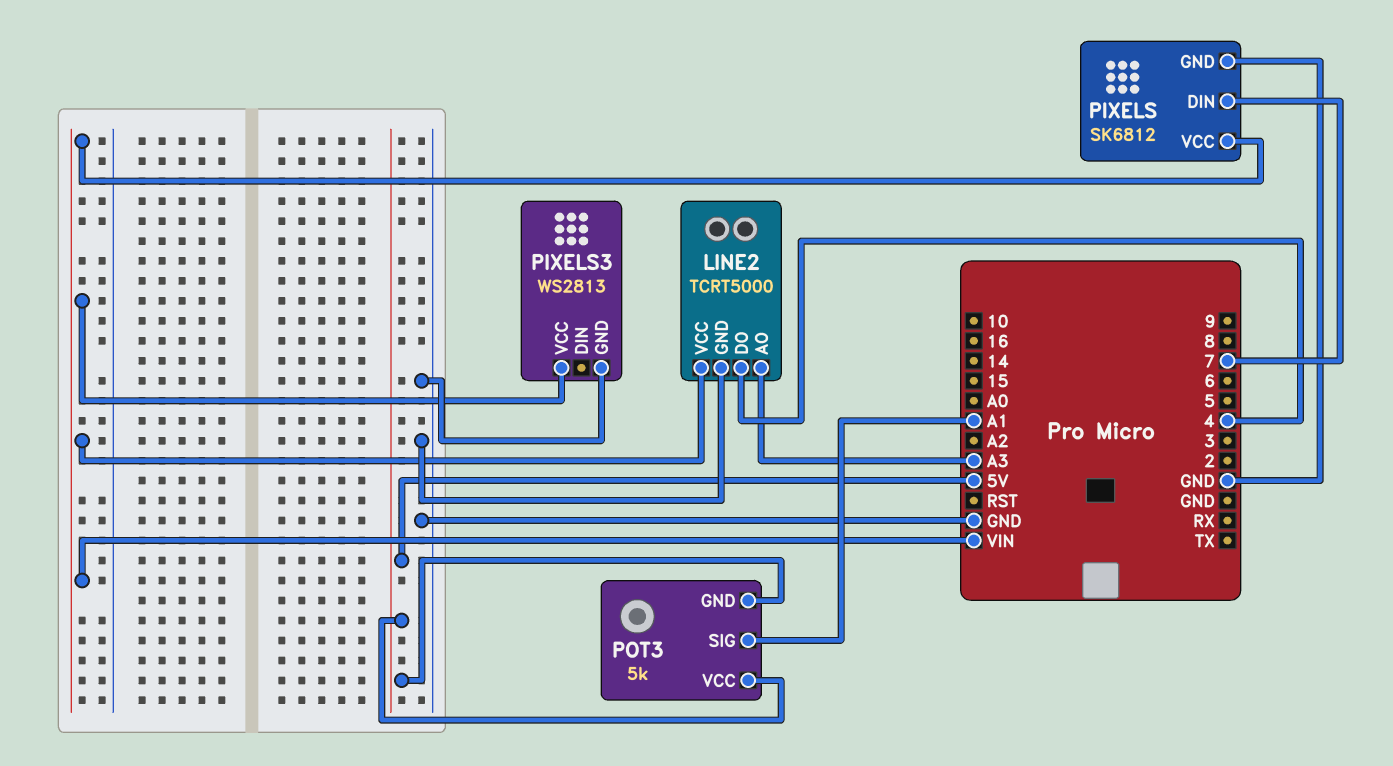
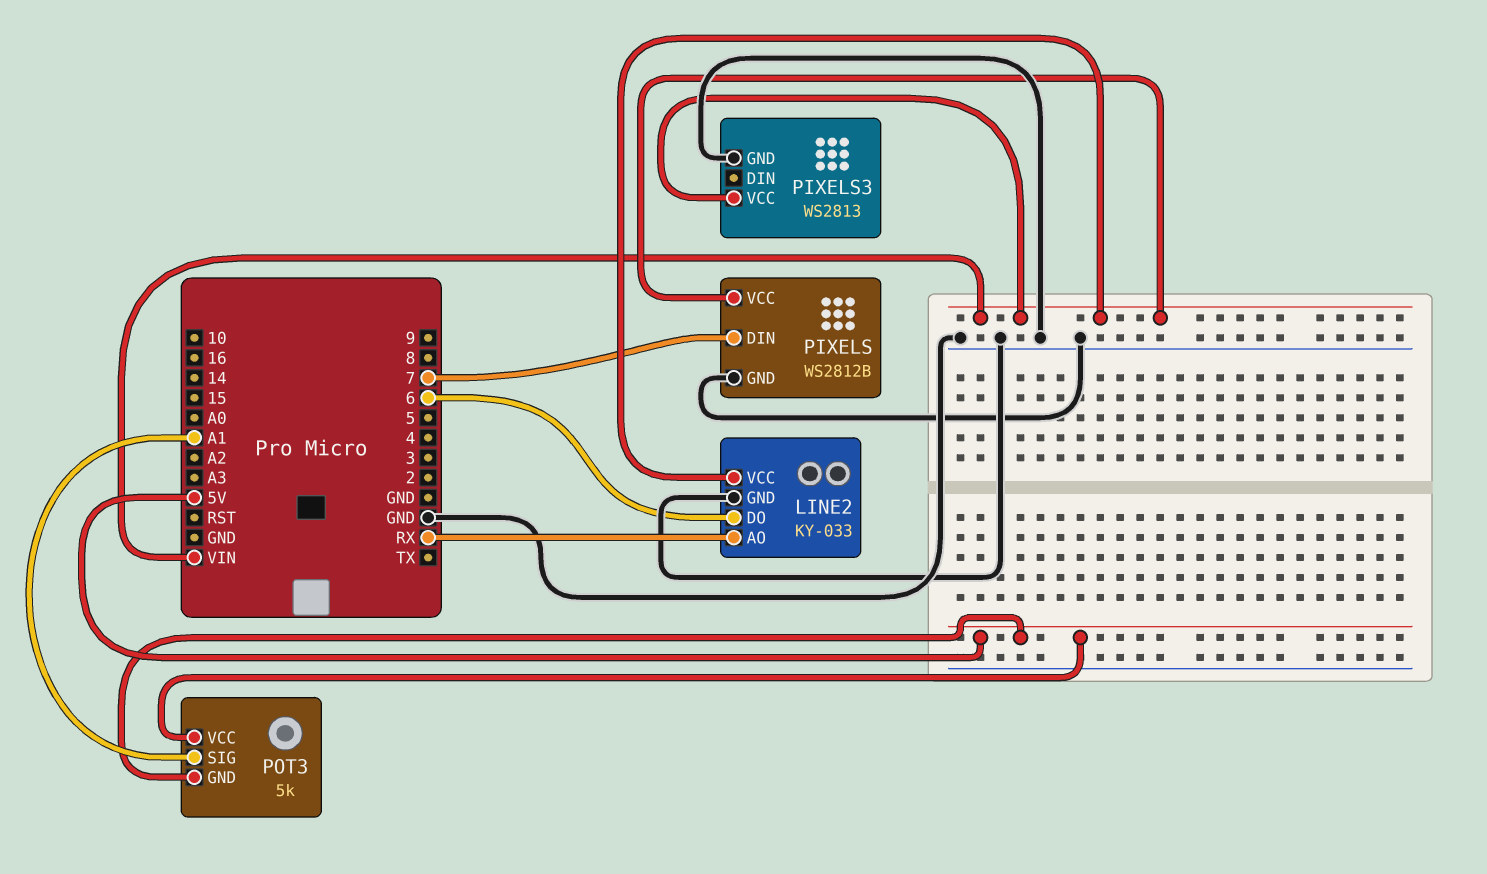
LINE2: TCRT5000 -> KY-033
LINE2 pin AO: A3 -> RX
LINE2 pin DO: 4 -> 6
PIXELS: SK6812 -> WS2812B

